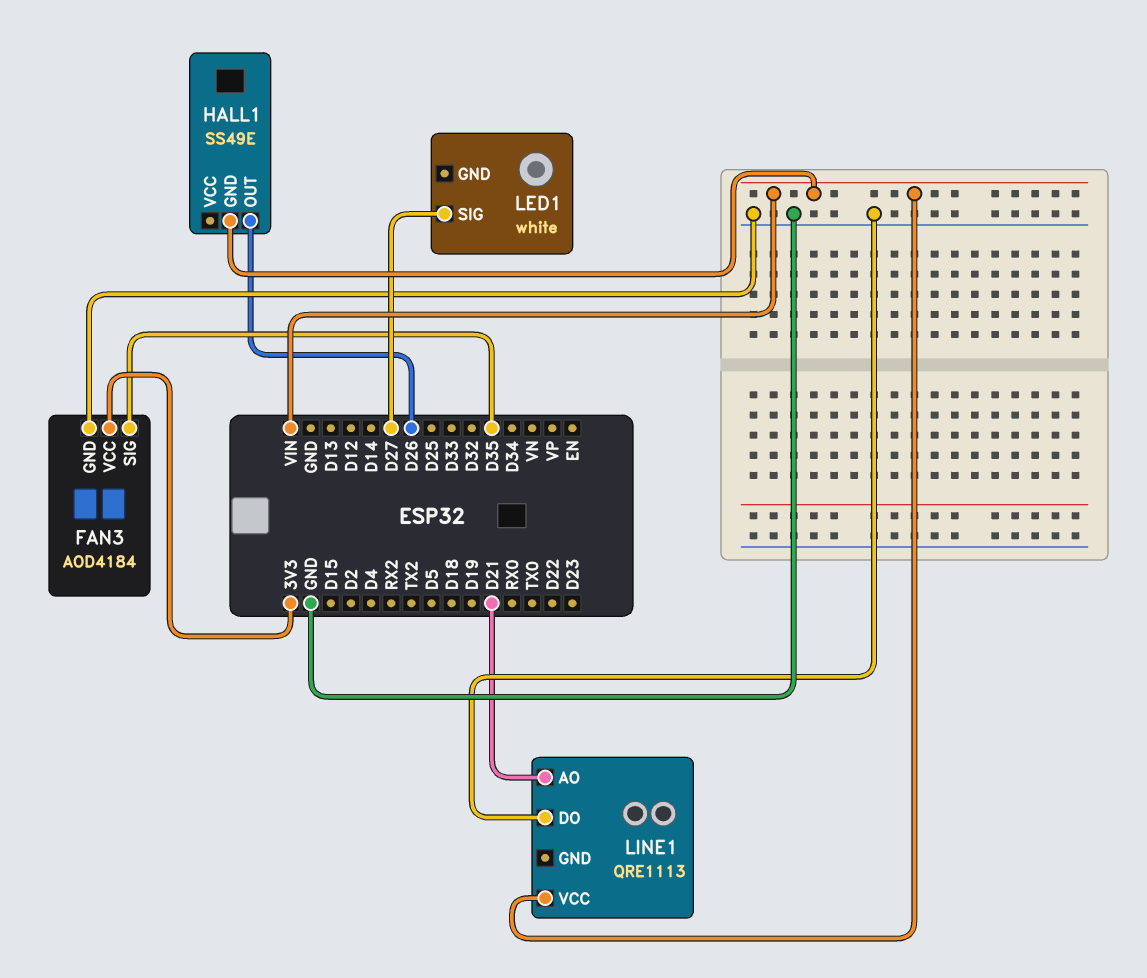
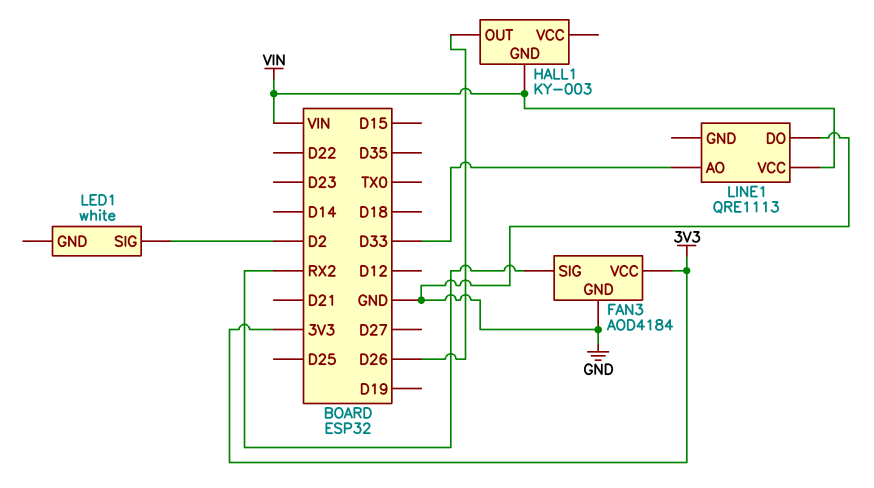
FAN3 pin SIG: D35 -> RX2
HALL1: SS49E -> KY-003
LED1 pin SIG: D27 -> D2
LINE1 pin AO: D21 -> D33

